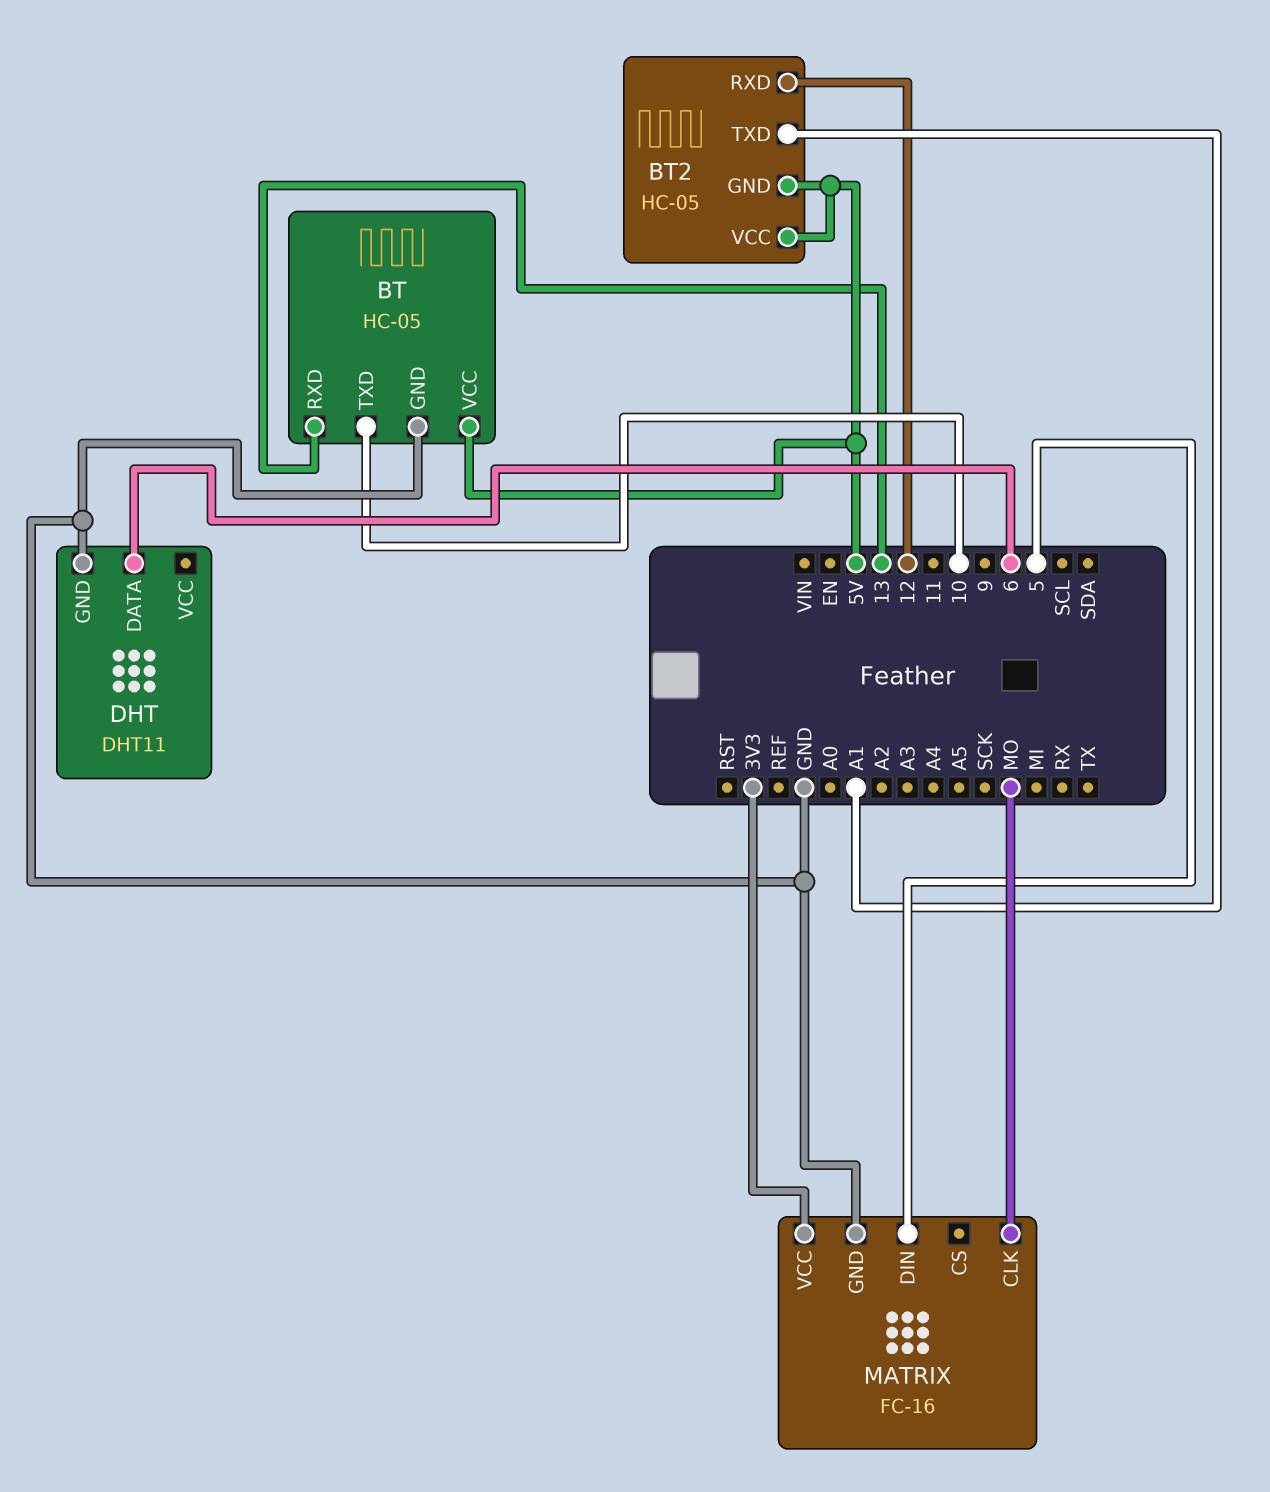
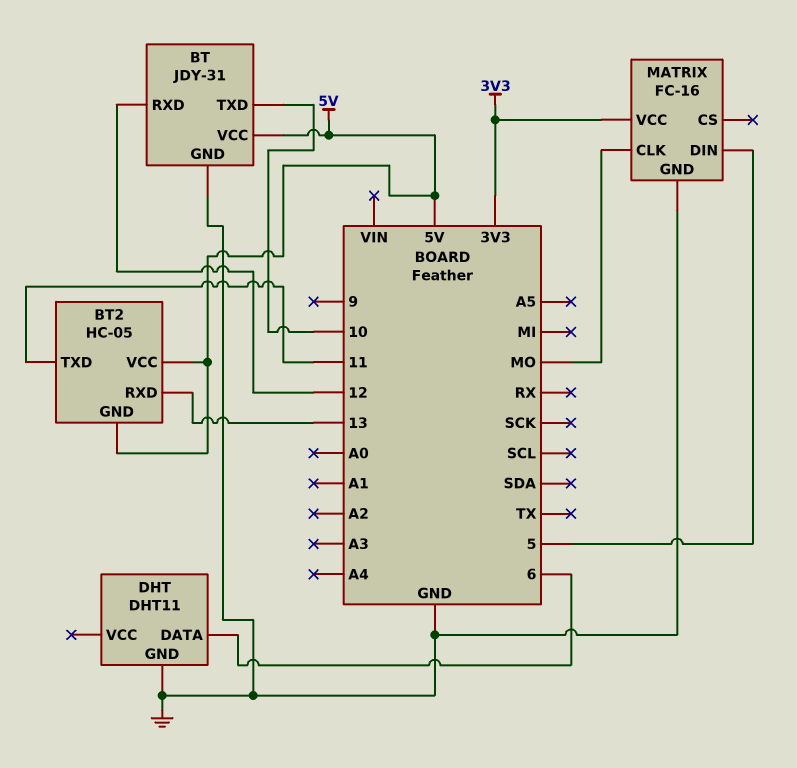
BT: HC-05 -> JDY-31
BT pin RXD: 13 -> 12
BT2 pin RXD: 12 -> 13
BT2 pin TXD: A1 -> 11

